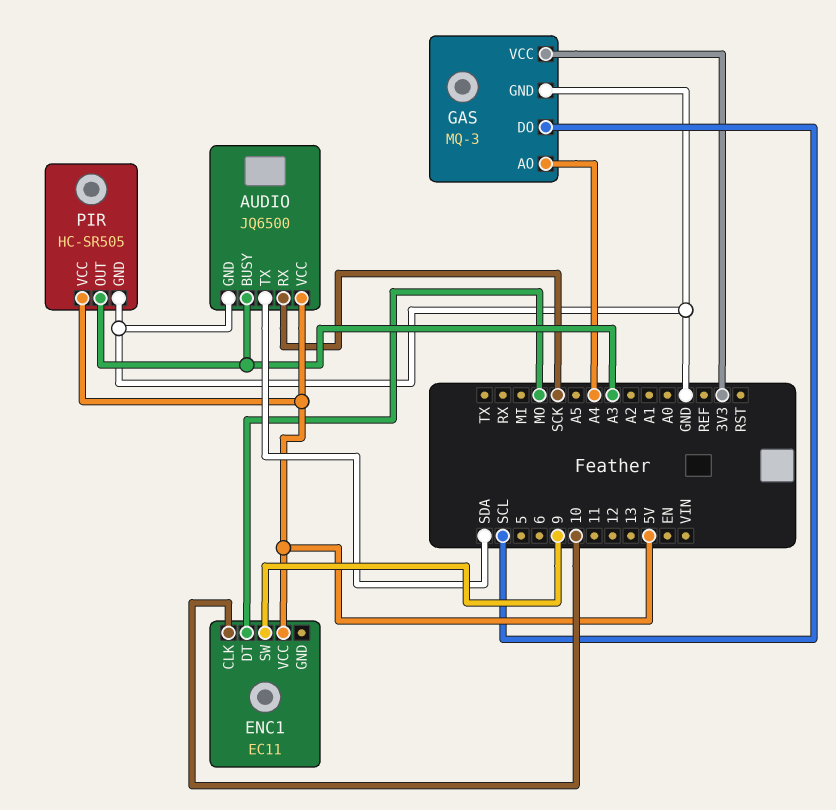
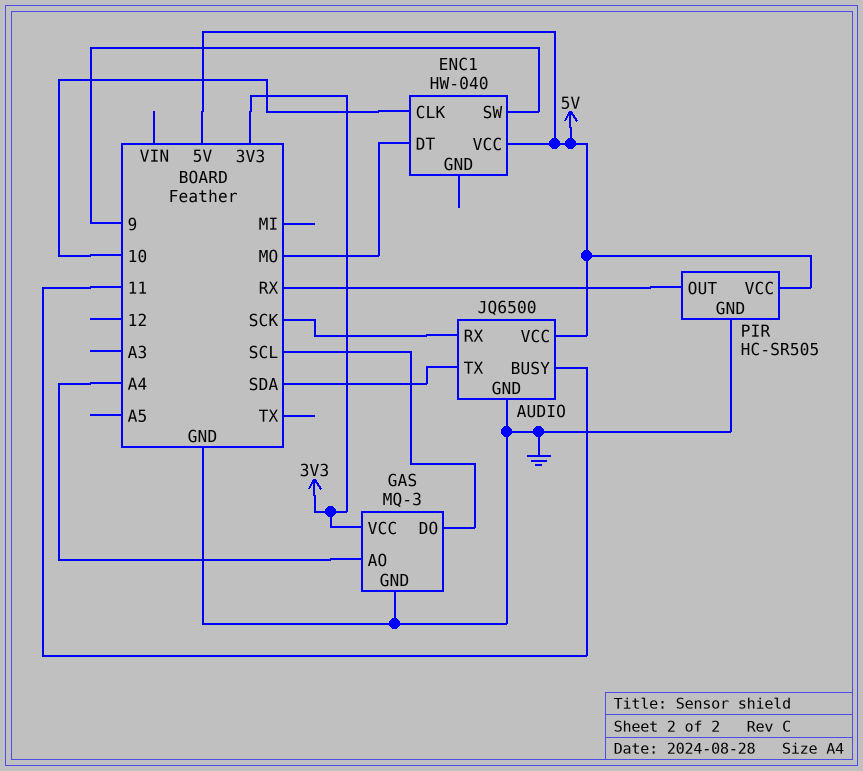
AUDIO pin BUSY: A3 -> 11
ENC1: EC11 -> HW-040
PIR pin OUT: A3 -> RX

